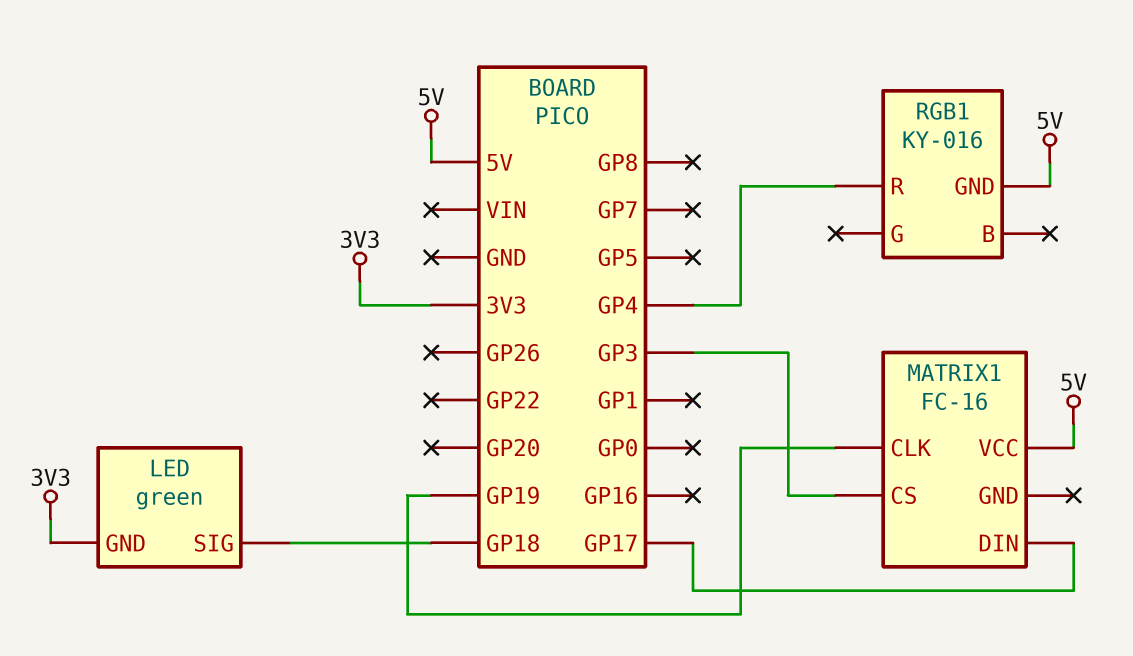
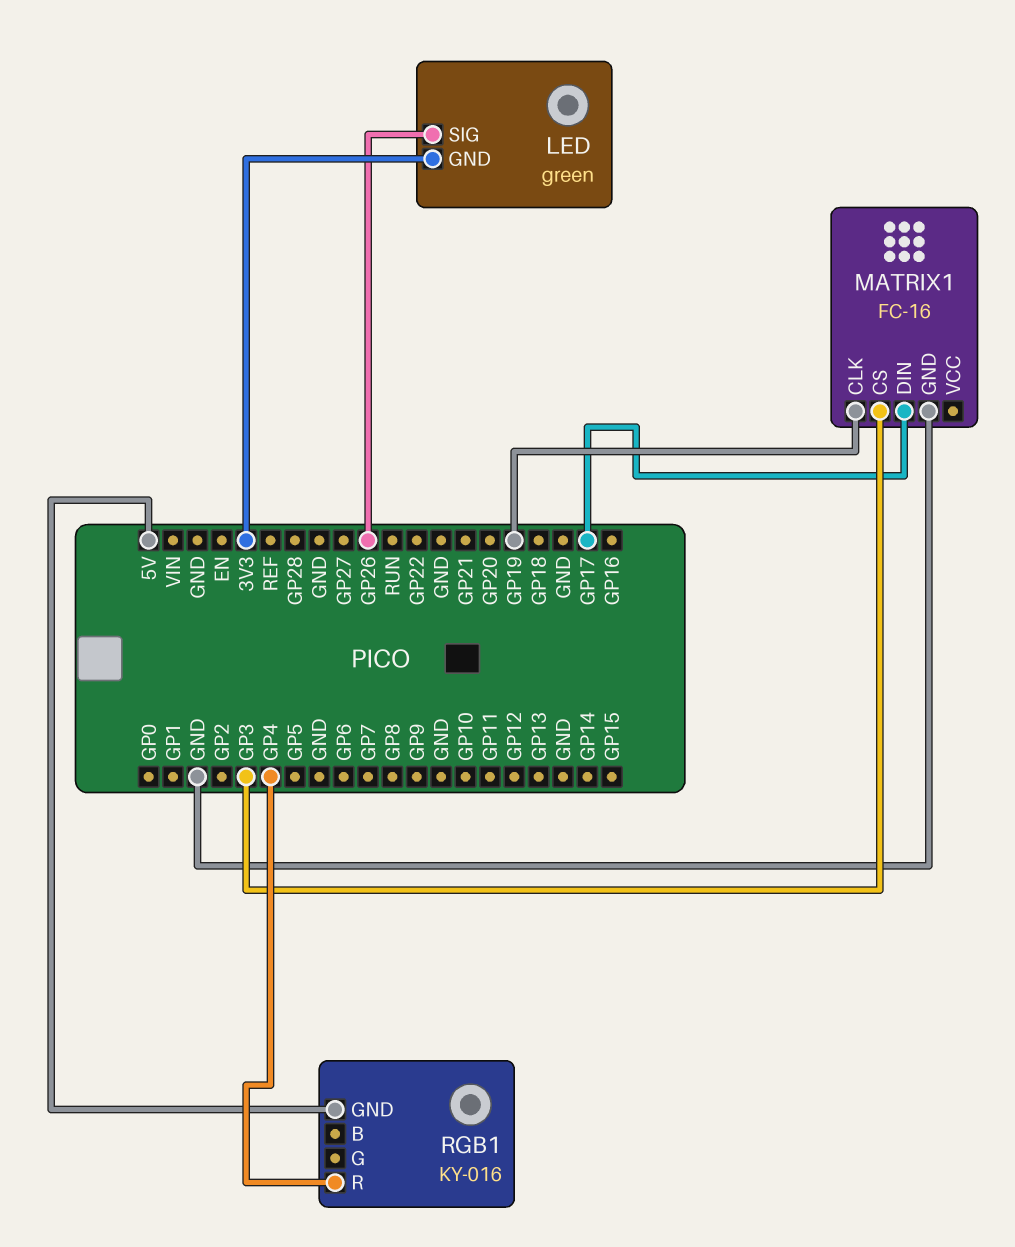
LED pin SIG: GP18 -> GP26
MATRIX1 pin GND: none -> GND
MATRIX1 pin VCC: 5V -> none

